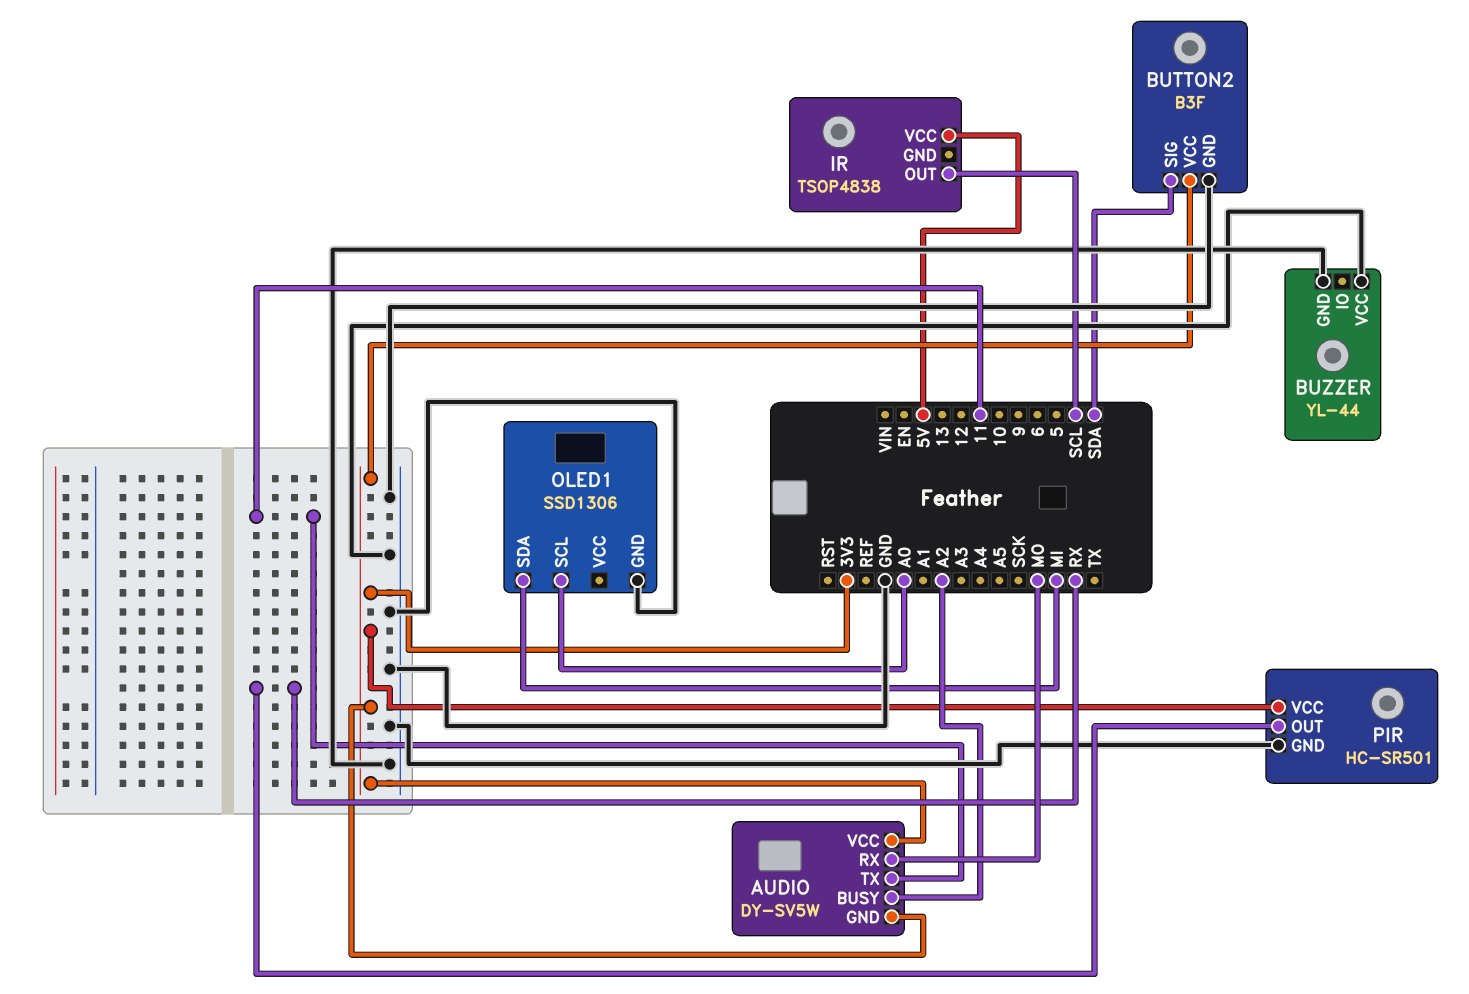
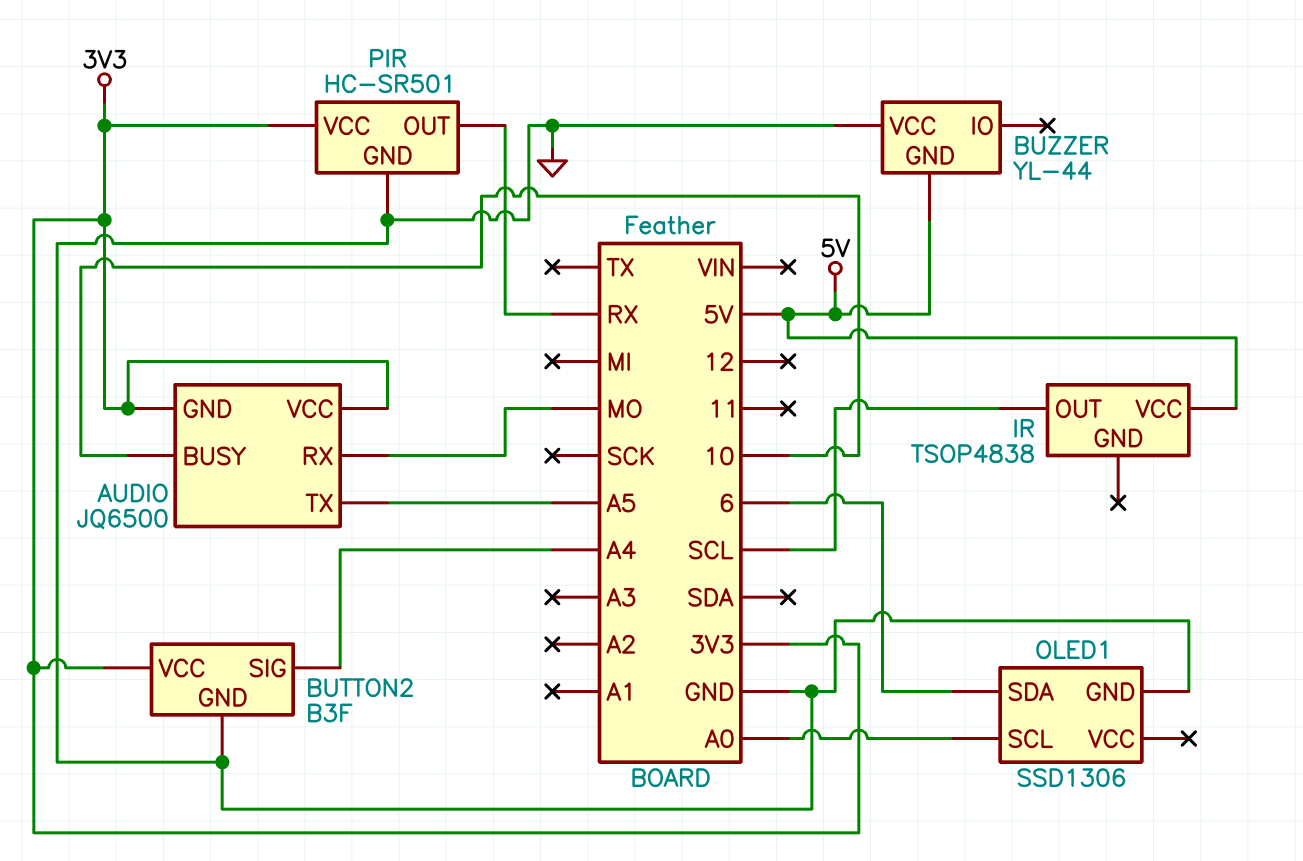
AUDIO: DY-SV5W -> JQ6500
AUDIO pin BUSY: A2 -> 10
AUDIO pin TX: 11 -> A5
BUTTON2 pin SIG: SDA -> A4
BUZZER pin GND: GND -> 5V
OLED1 pin SDA: MI -> 6

